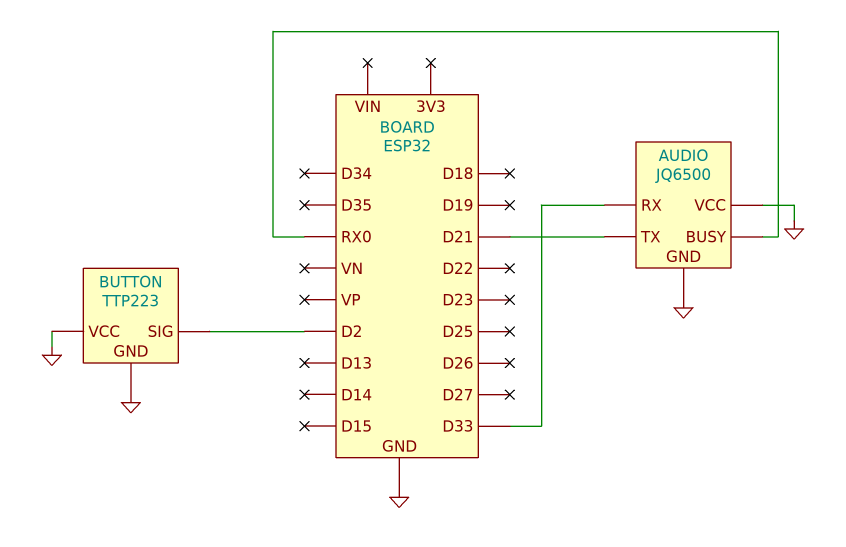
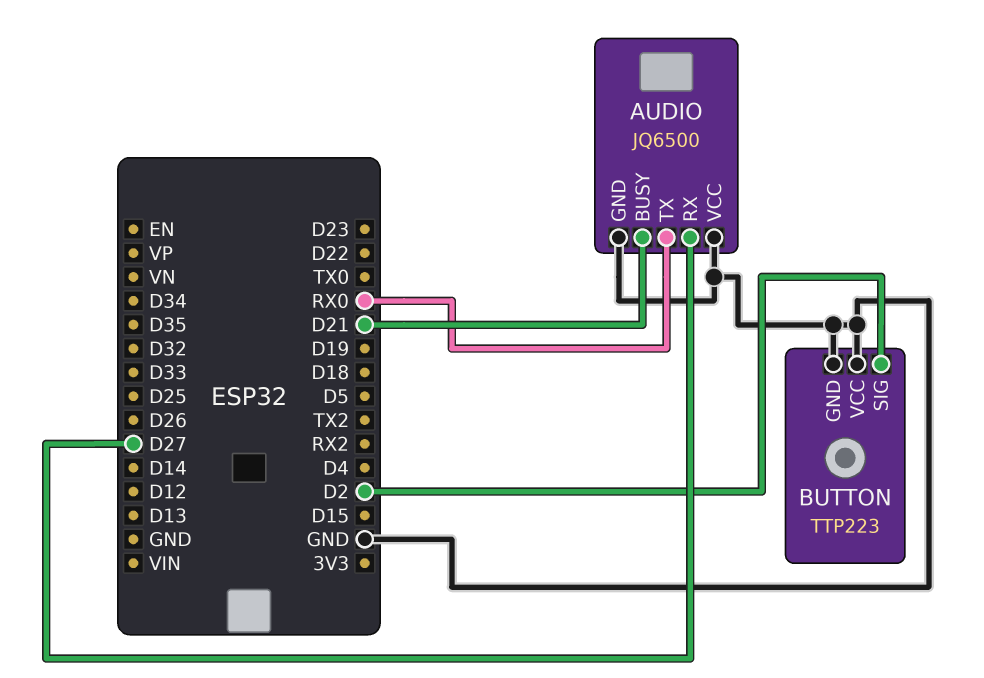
AUDIO pin BUSY: RX0 -> D21
AUDIO pin RX: D33 -> D27
AUDIO pin TX: D21 -> RX0

